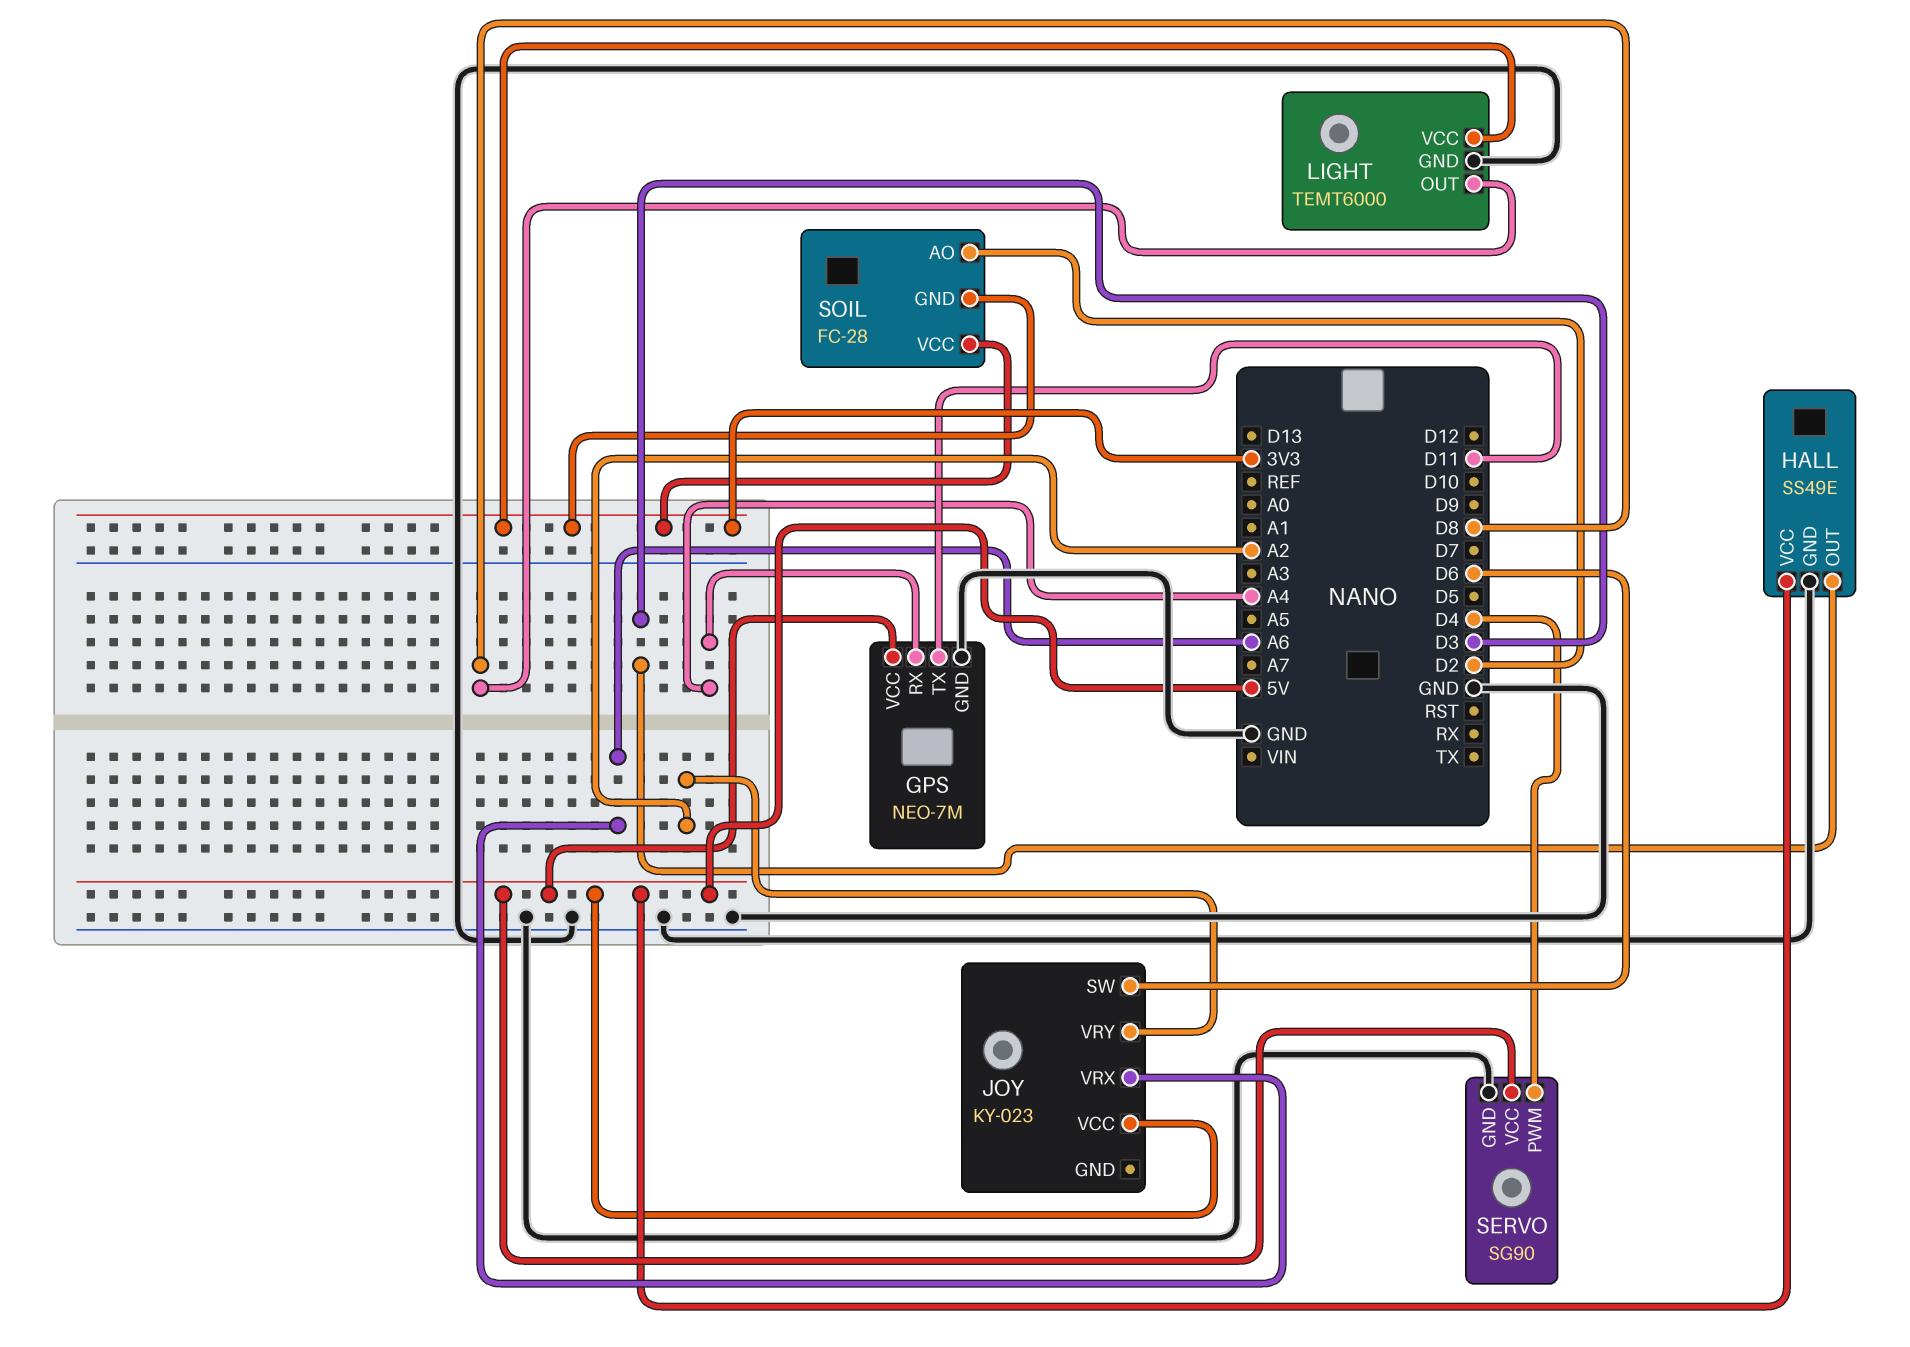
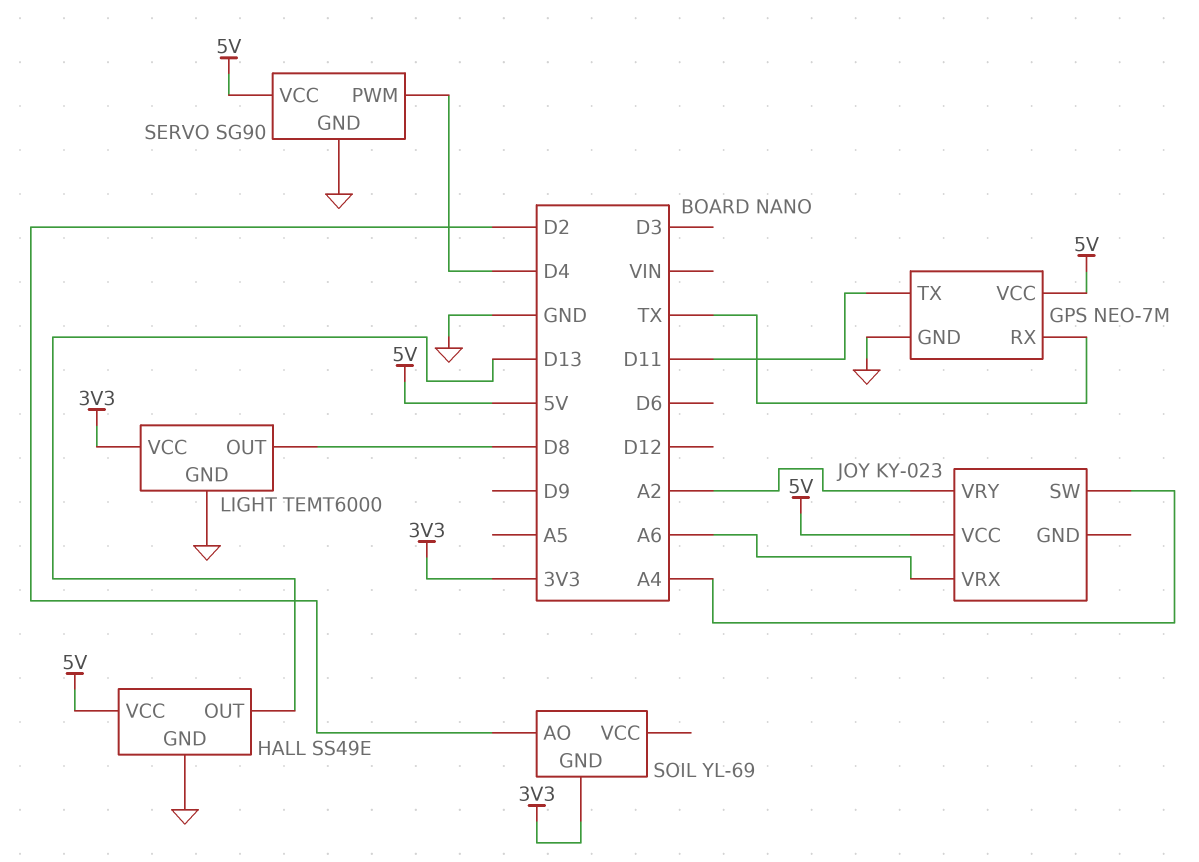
GPS pin RX: A4 -> TX
HALL pin OUT: D3 -> D13
JOY pin SW: D6 -> A4
SOIL: FC-28 -> YL-69
SOIL pin VCC: 3V3 -> none

